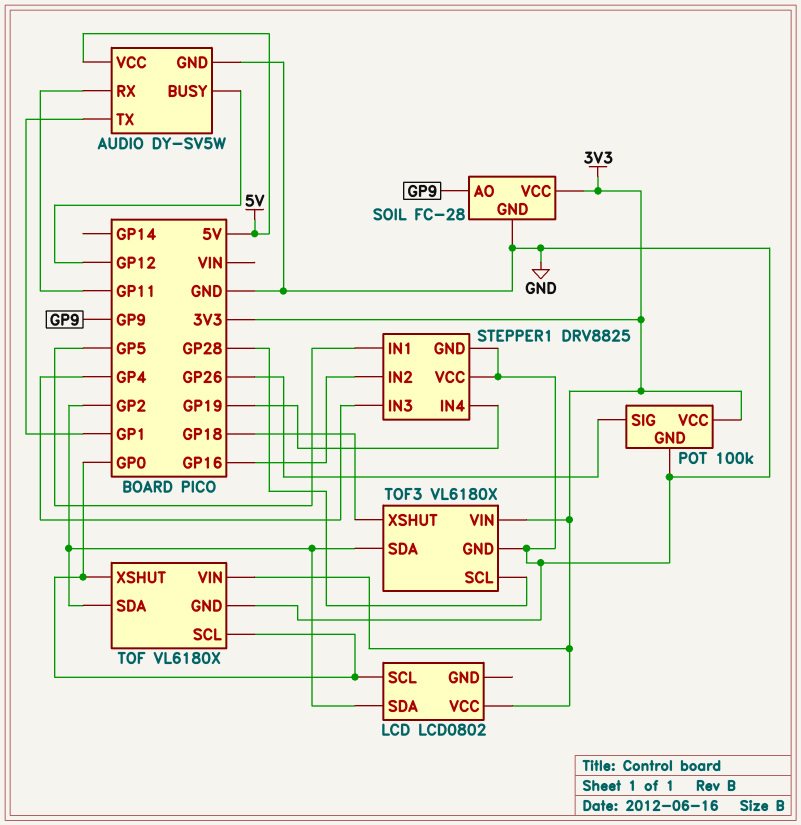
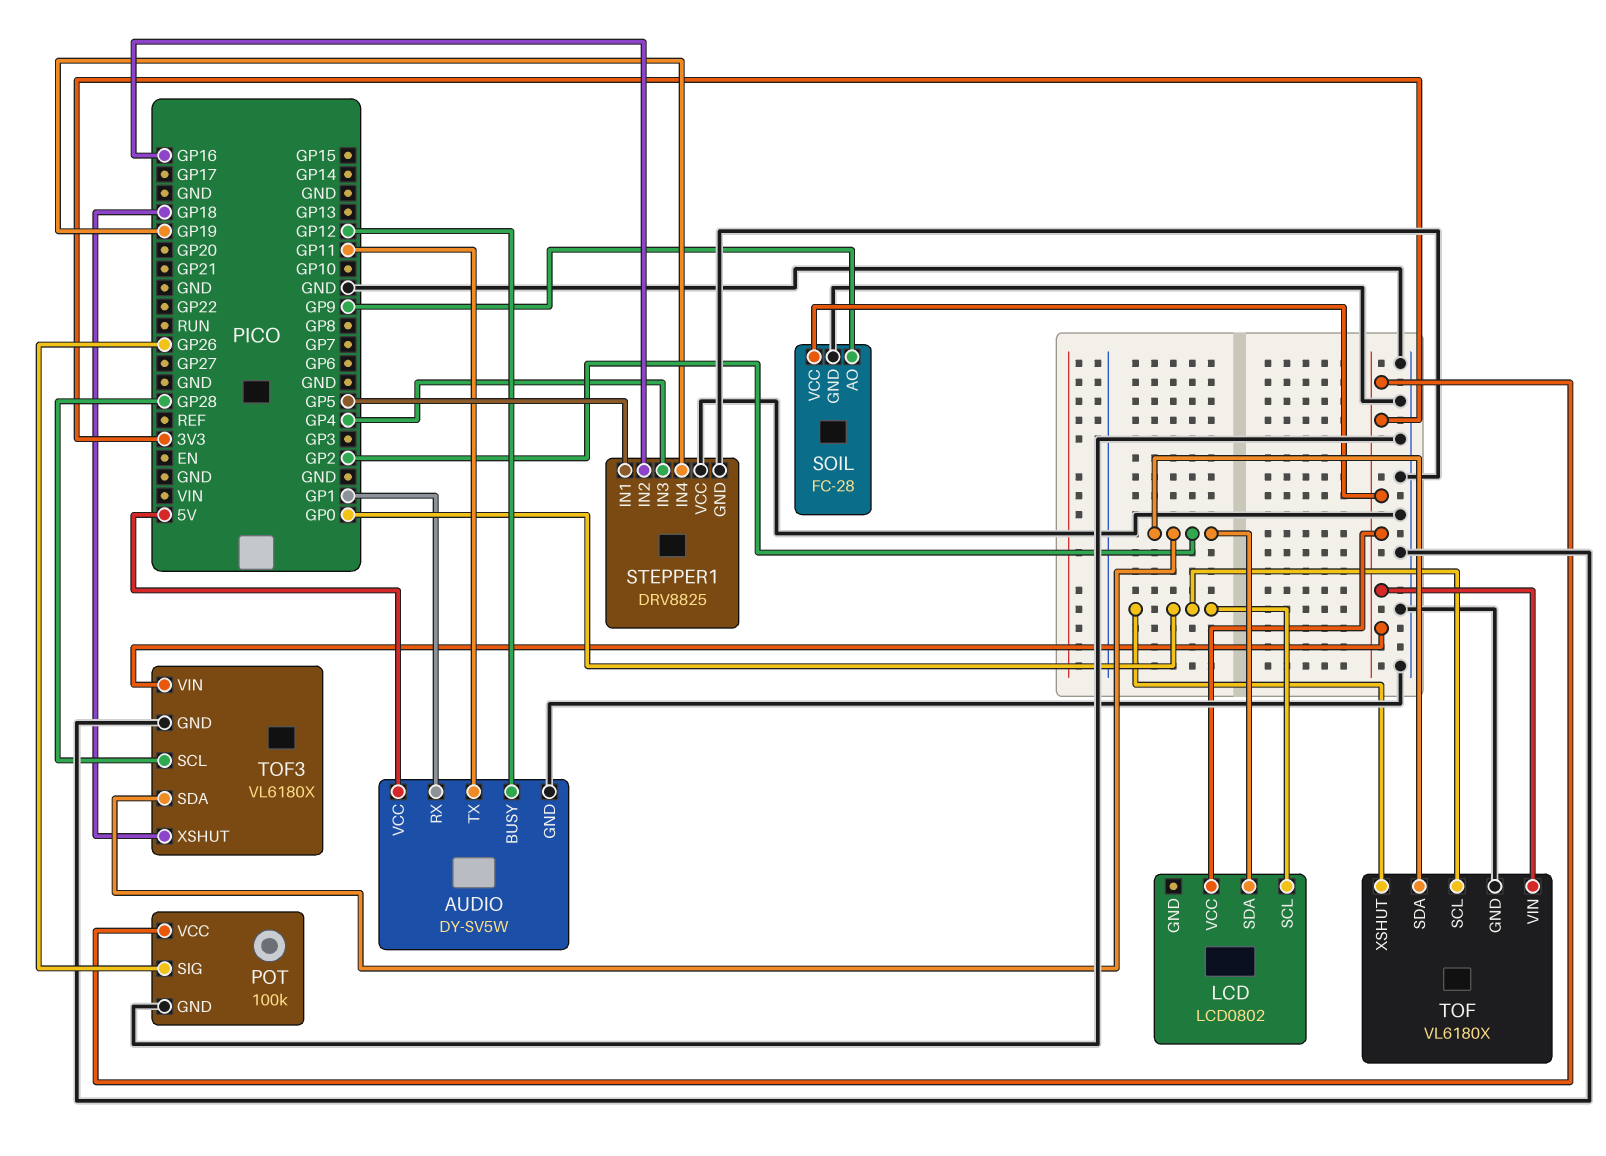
AUDIO pin RX: GP11 -> GP1
AUDIO pin TX: GP1 -> GP11

